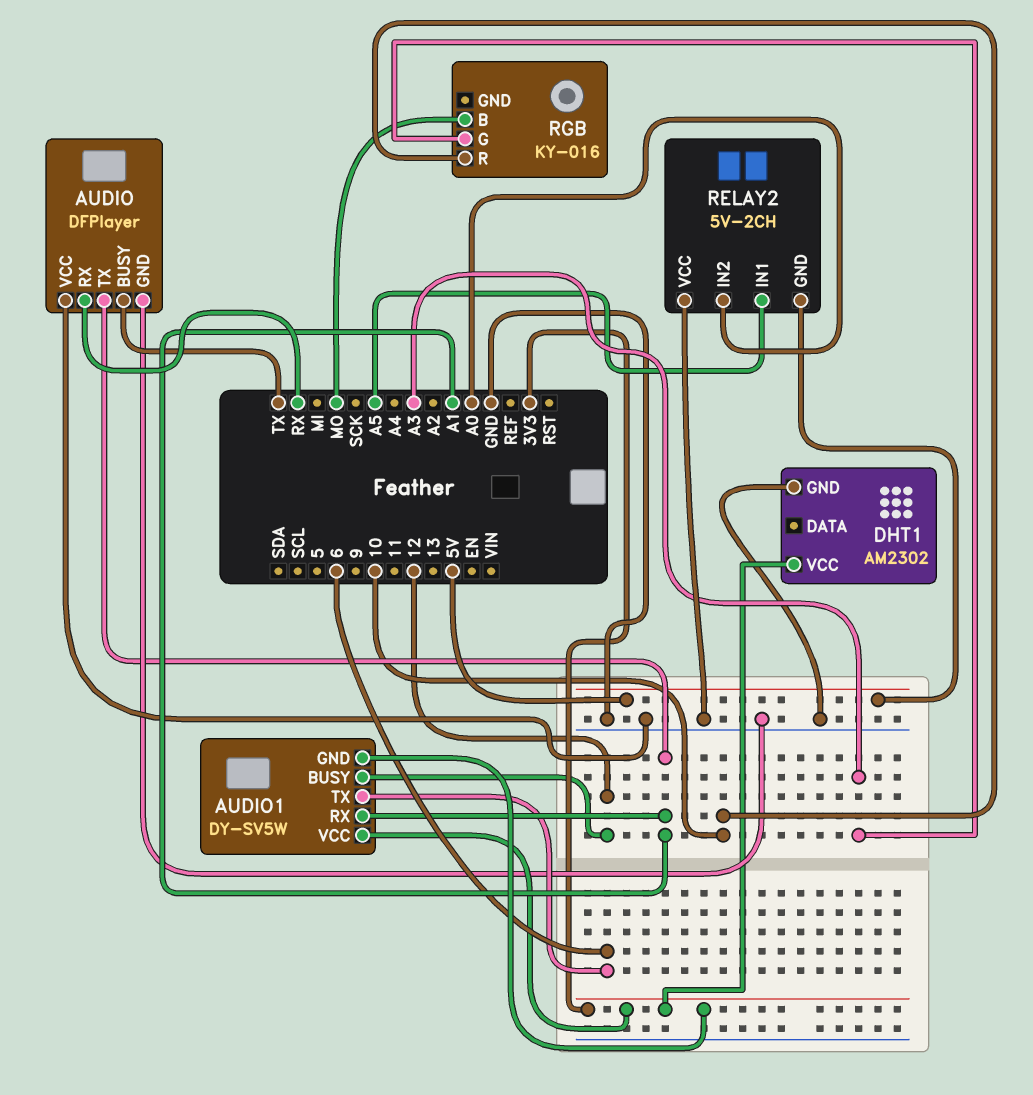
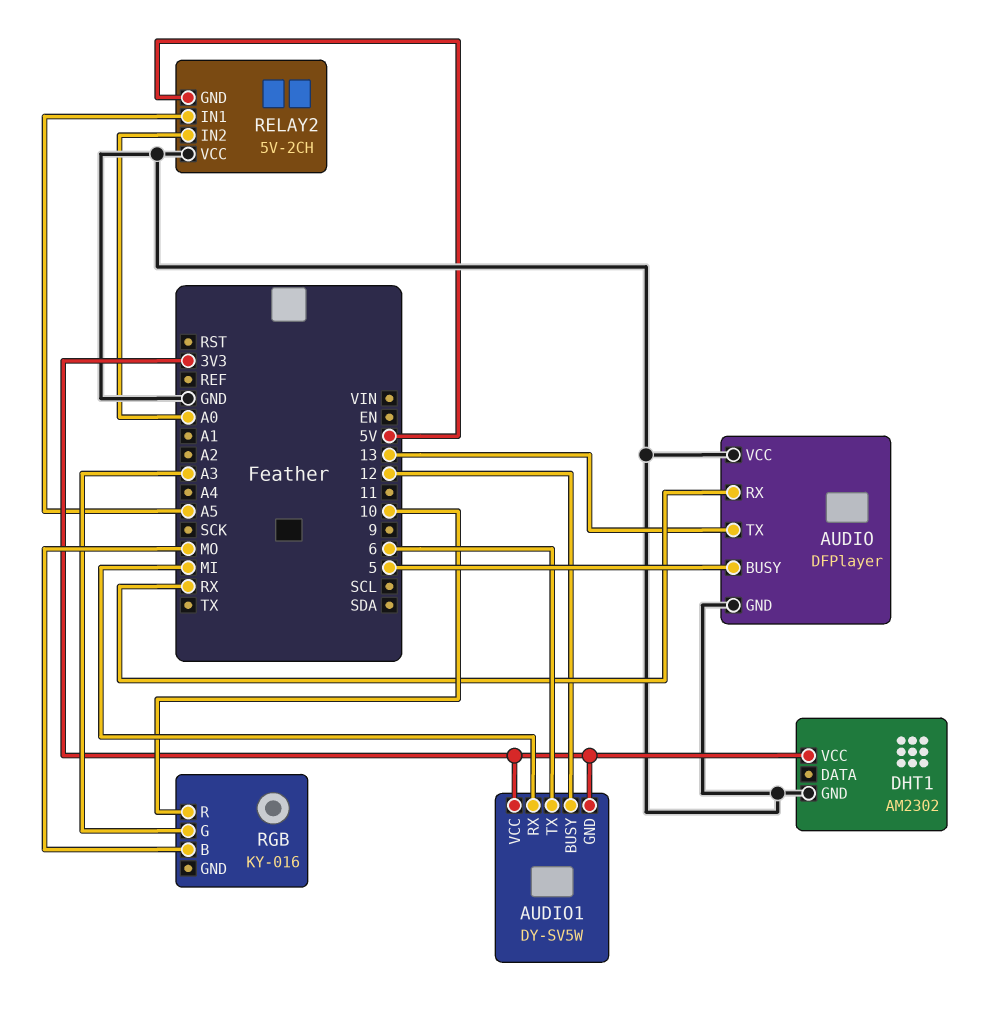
AUDIO pin BUSY: TX -> 5
AUDIO pin TX: A1 -> 13
AUDIO1 pin RX: A1 -> MI

